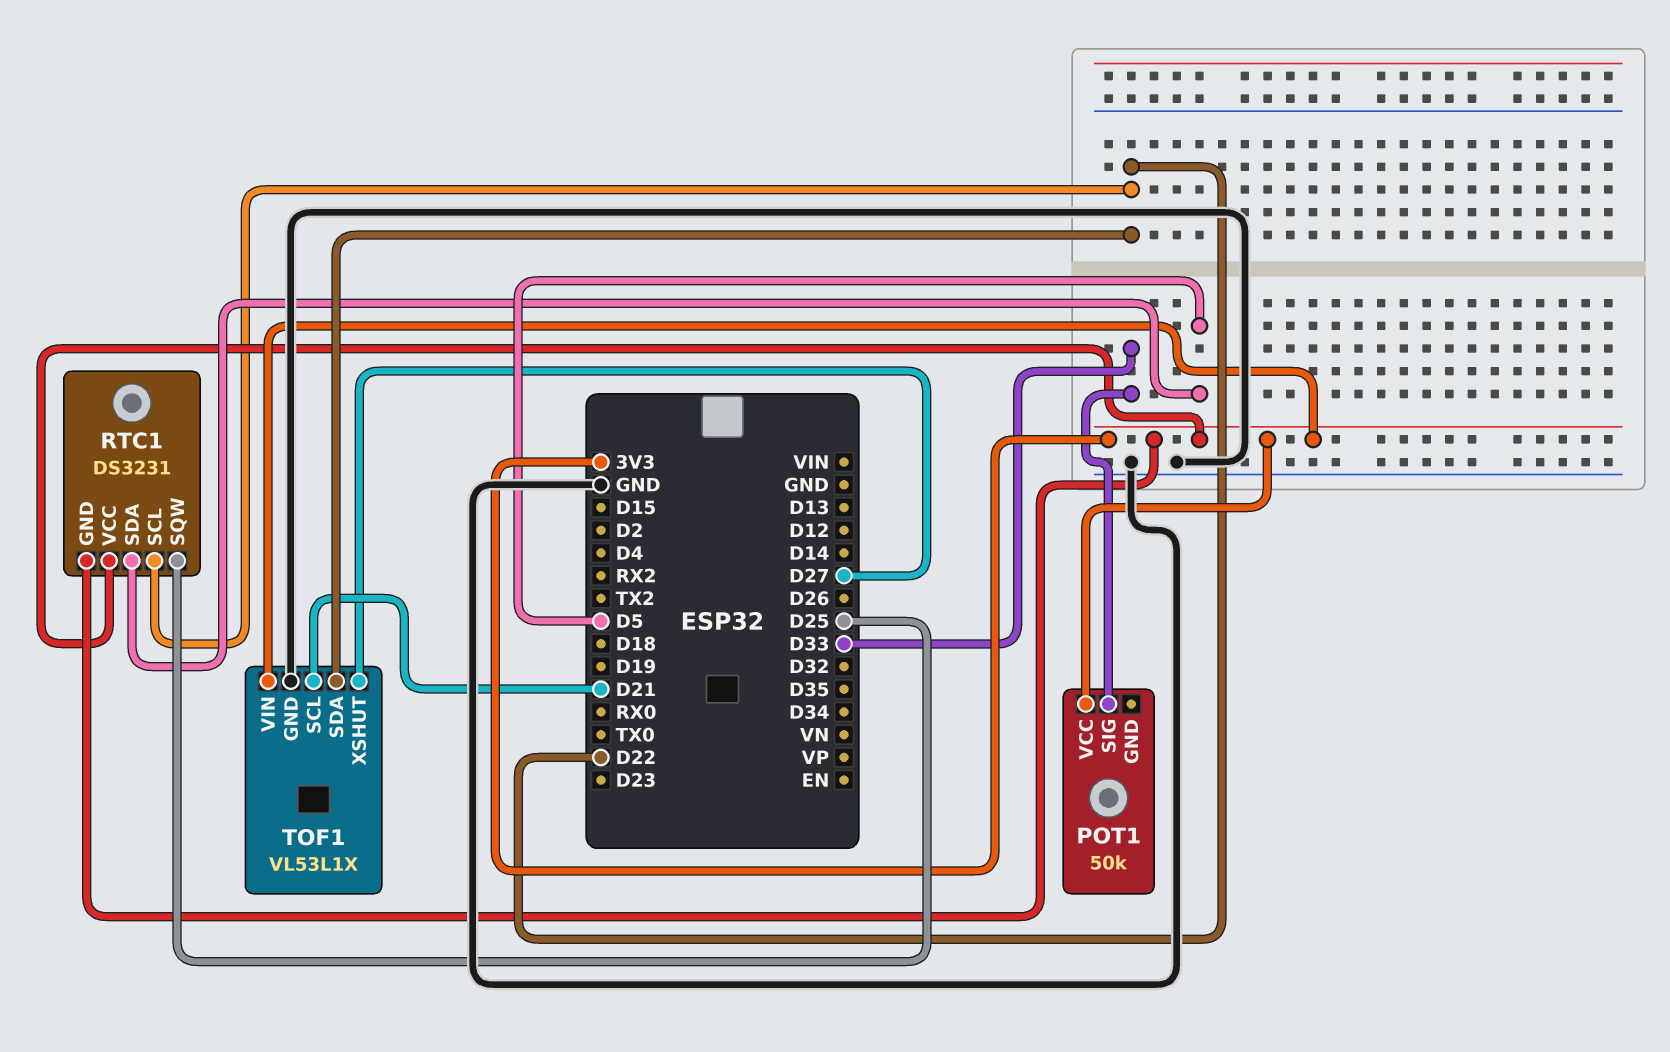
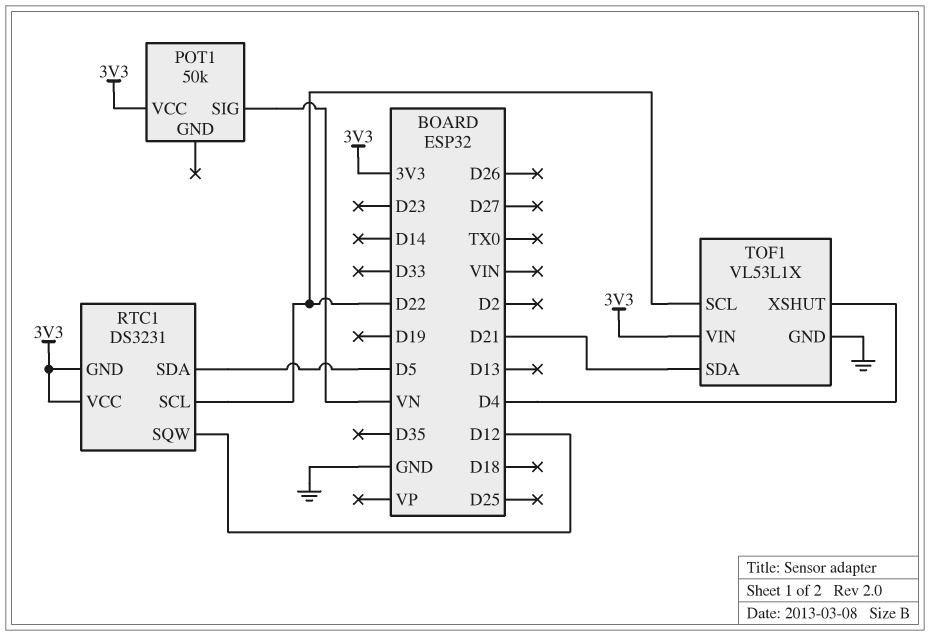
POT1 pin SIG: D33 -> VN
RTC1 pin SQW: D25 -> D12
TOF1 pin SCL: D21 -> D22
TOF1 pin SDA: D22 -> D21
TOF1 pin XSHUT: D27 -> D4

